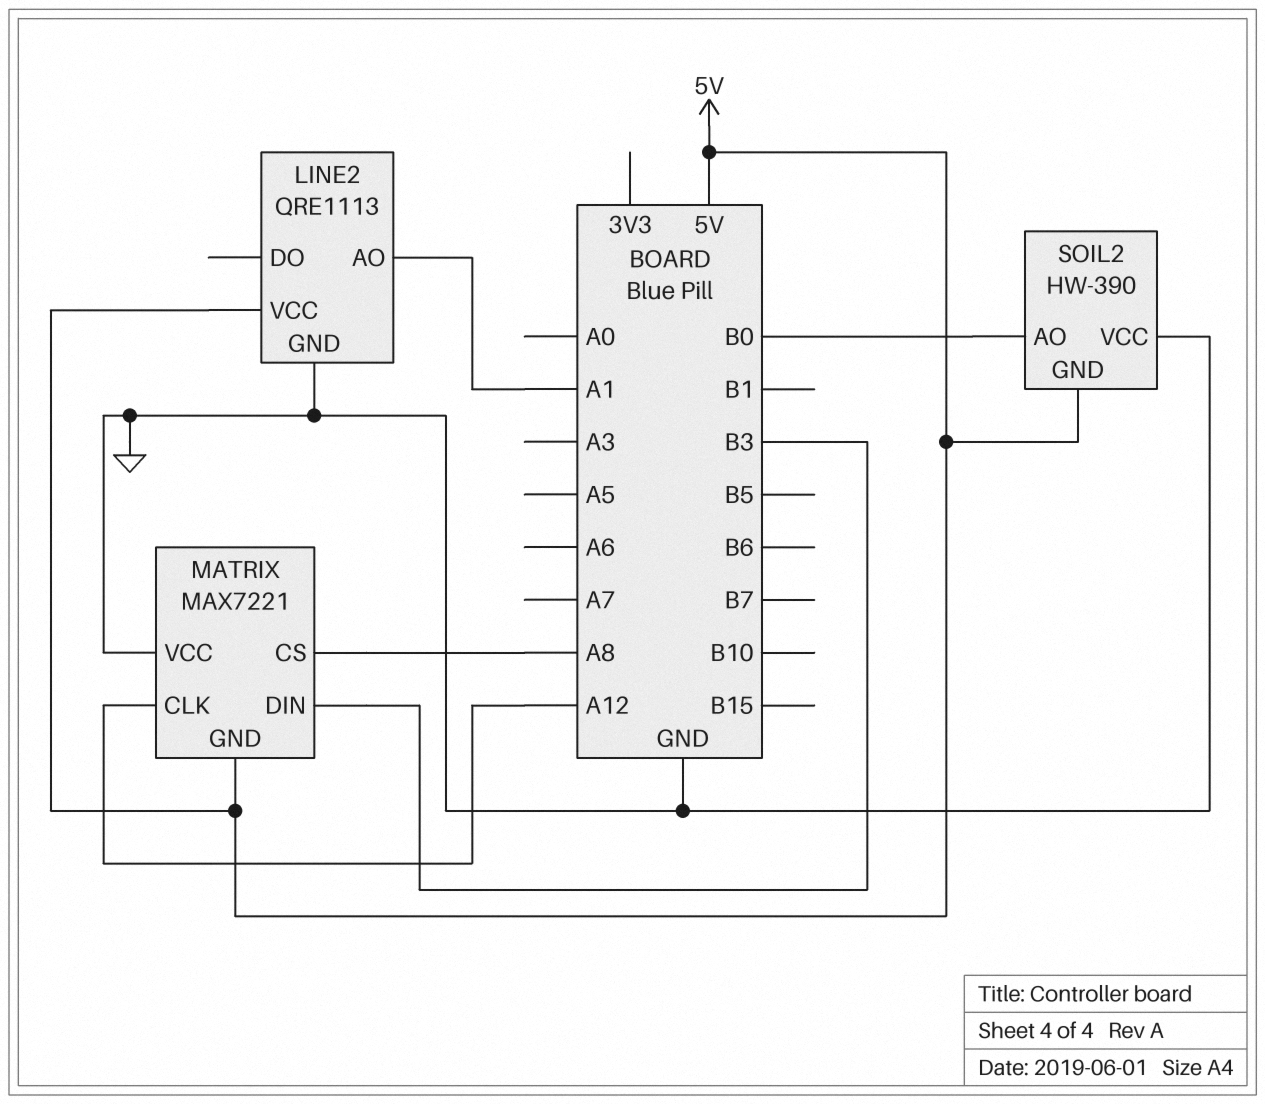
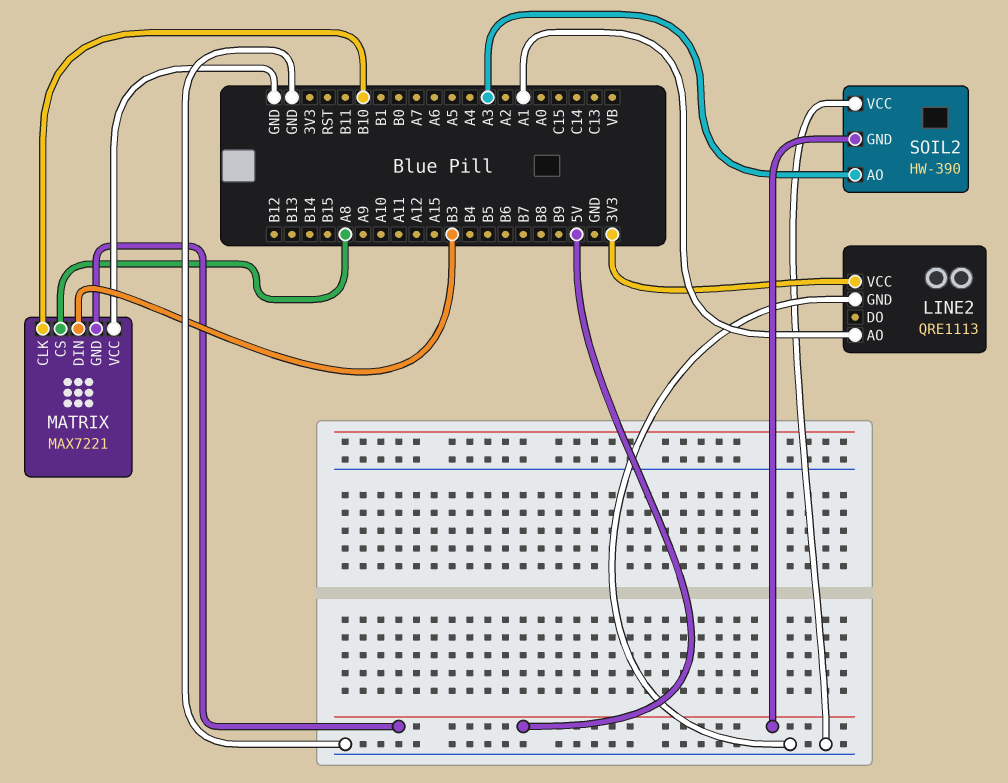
LINE2 pin VCC: 5V -> 3V3
MATRIX pin CLK: A12 -> B10
SOIL2 pin AO: B0 -> A3

